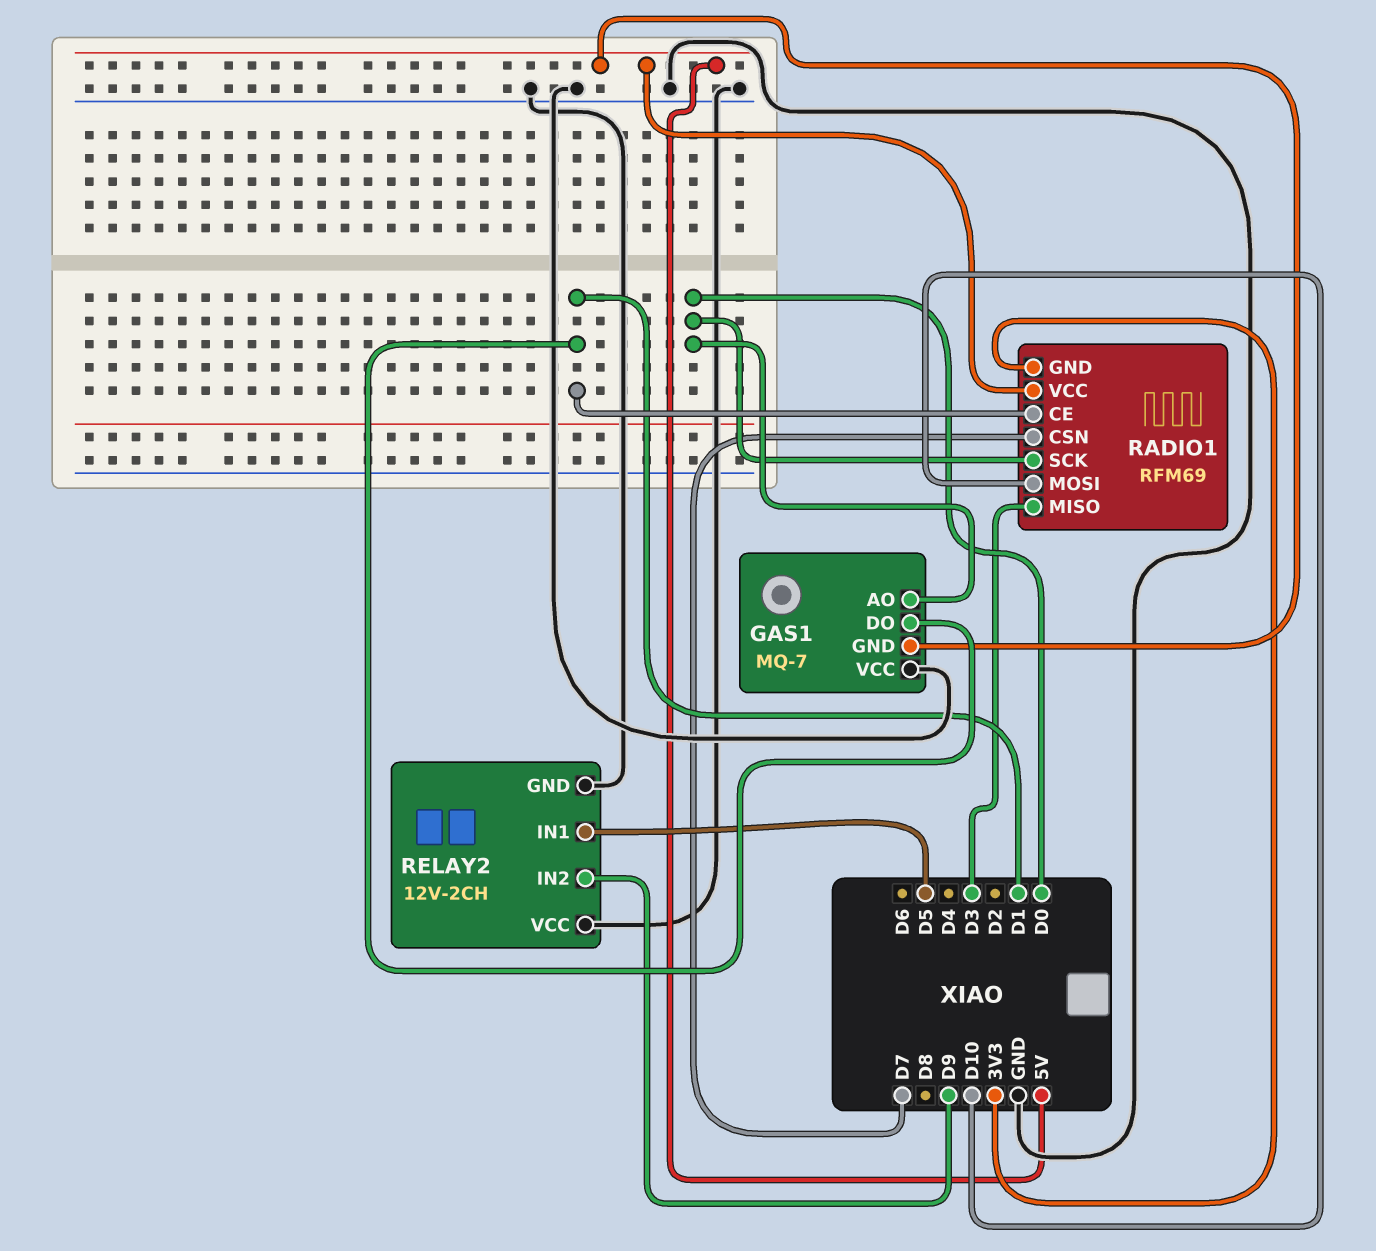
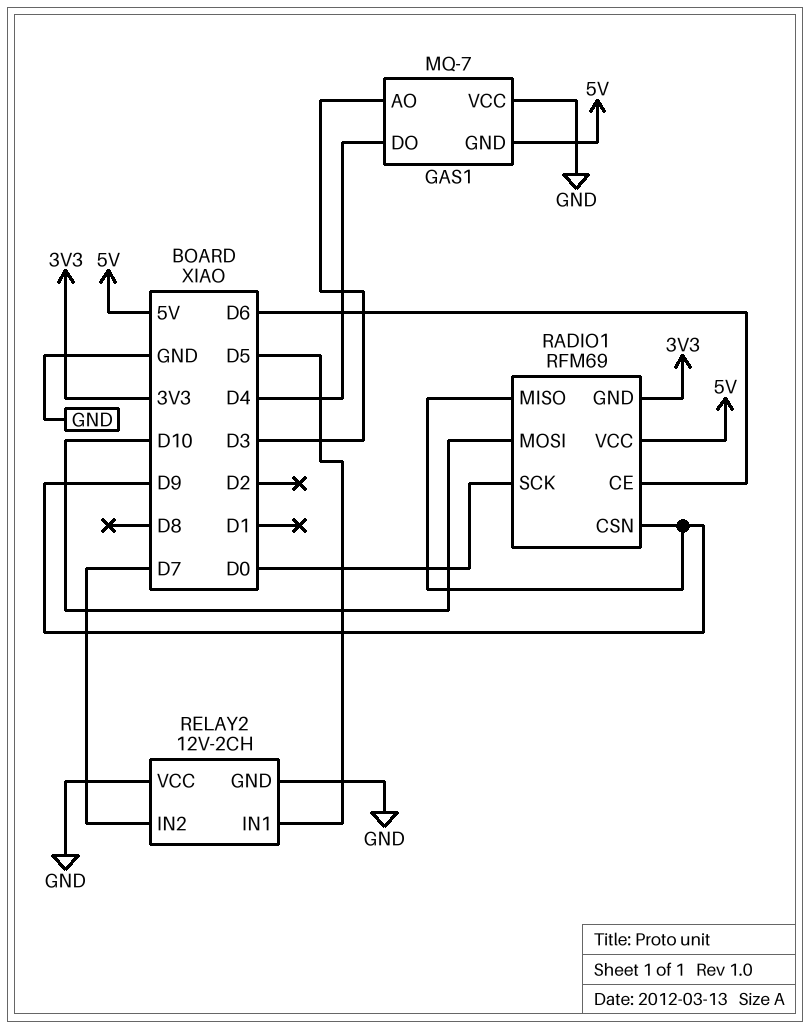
GAS1 pin AO: D0 -> D3
GAS1 pin DO: D1 -> D4
RADIO1 pin CE: D1 -> D6
RADIO1 pin CSN: D7 -> D9
RADIO1 pin MISO: D3 -> D9
RELAY2 pin IN2: D9 -> D7

